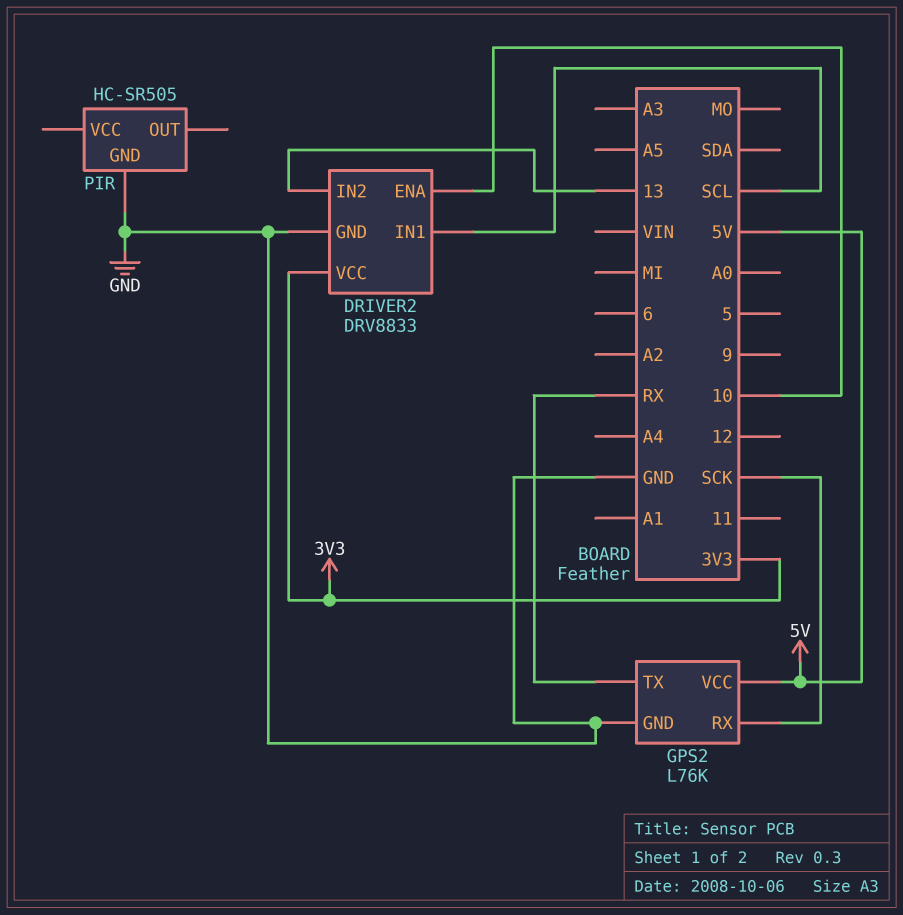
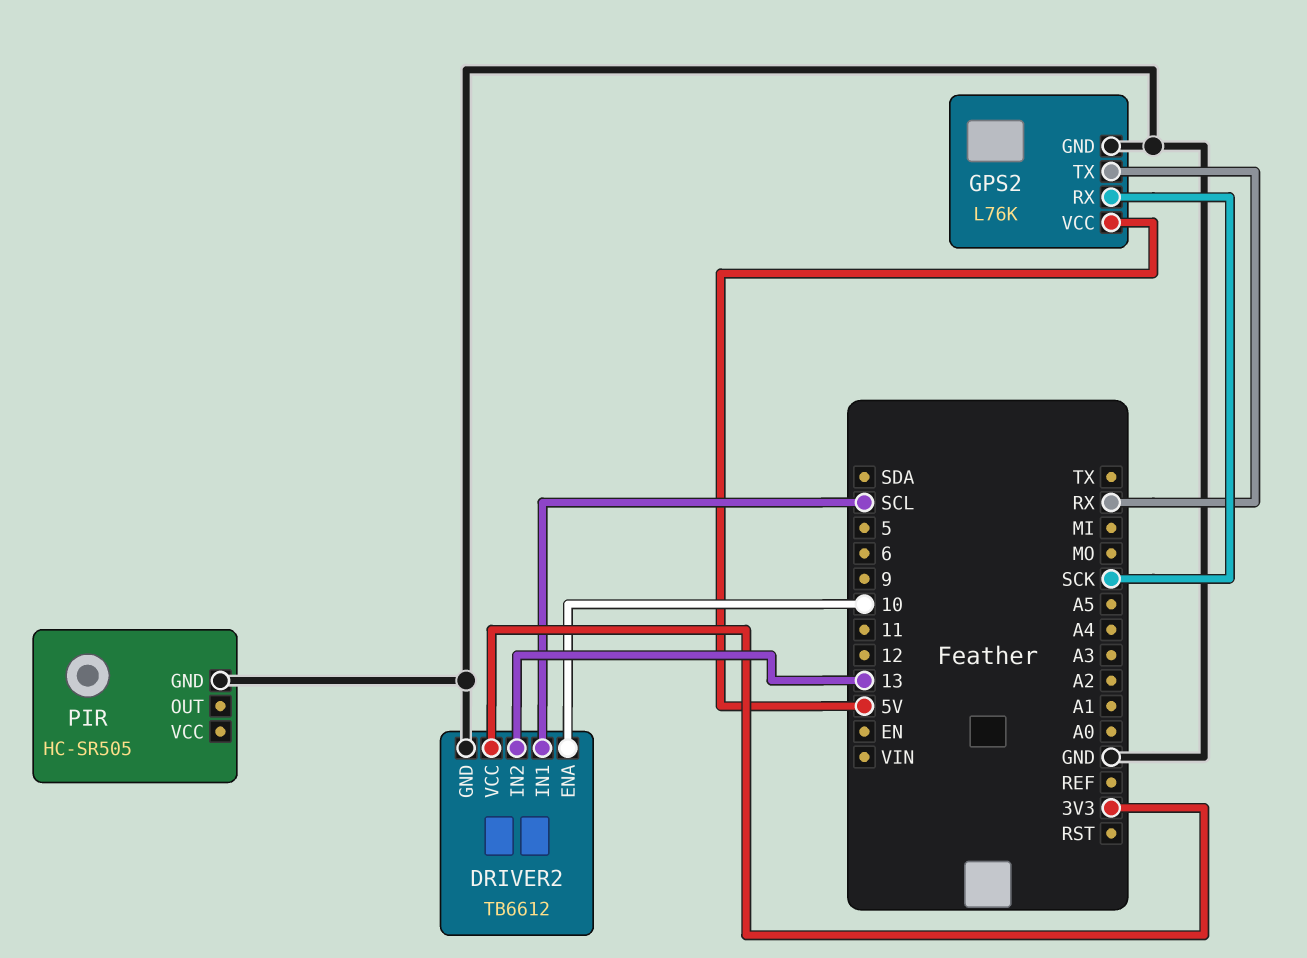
DRIVER2: DRV8833 -> TB6612

